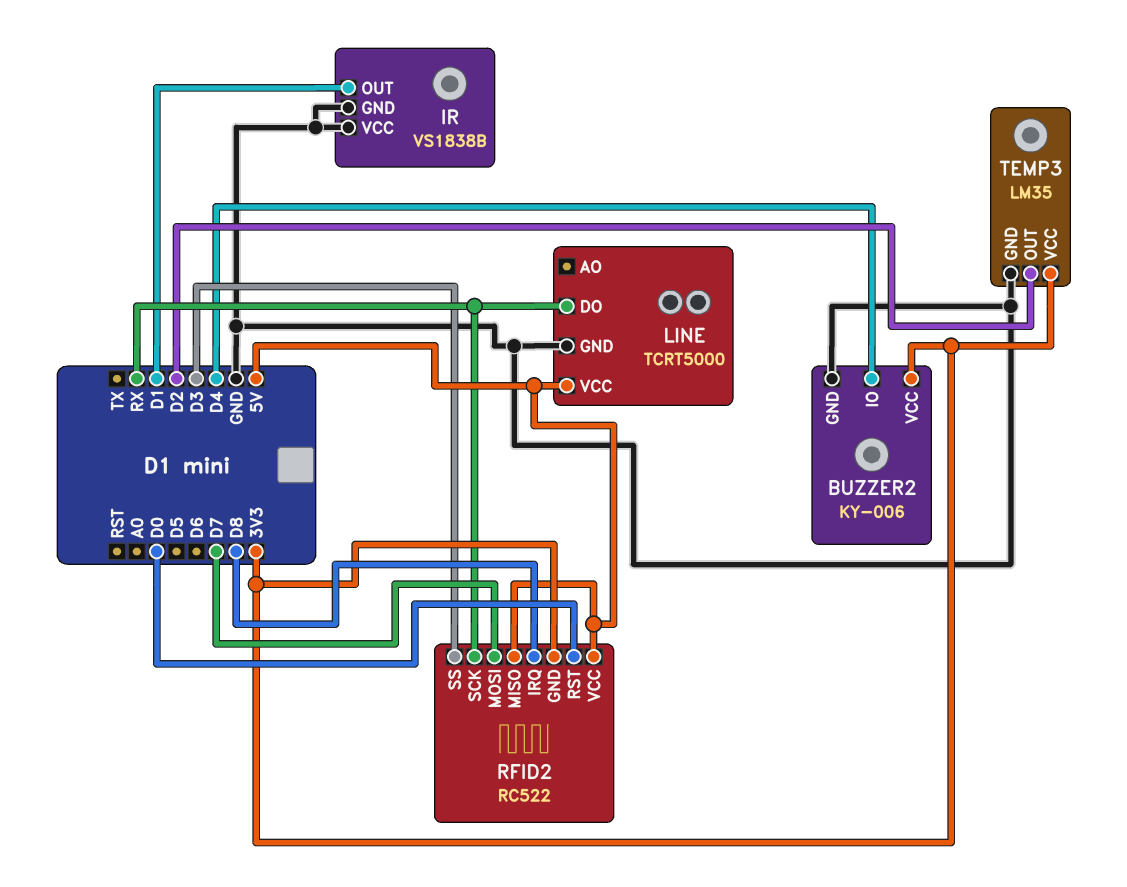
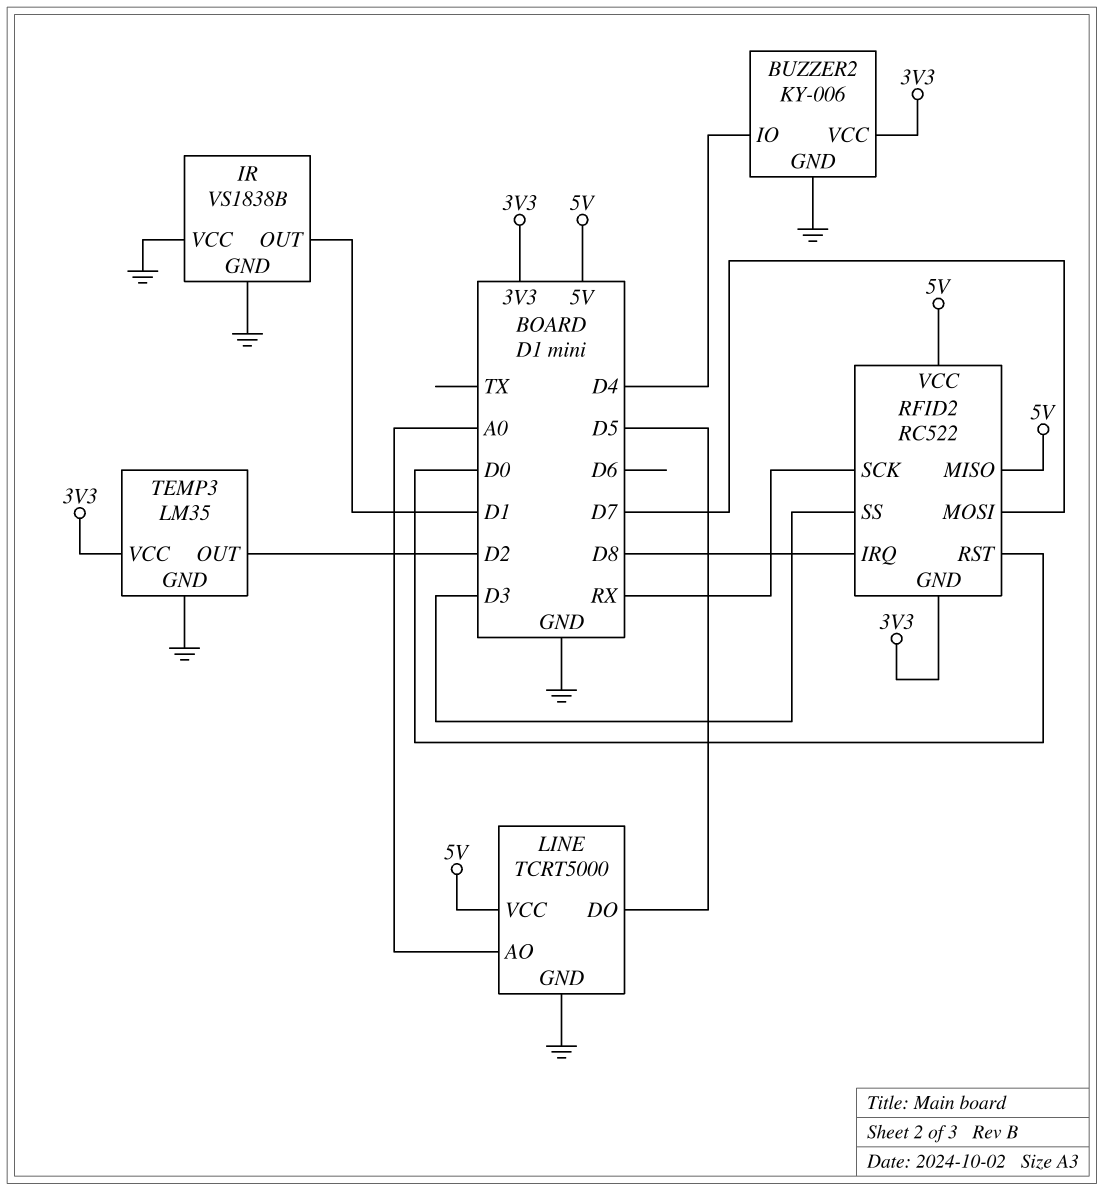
LINE pin AO: none -> A0
LINE pin DO: RX -> D5

